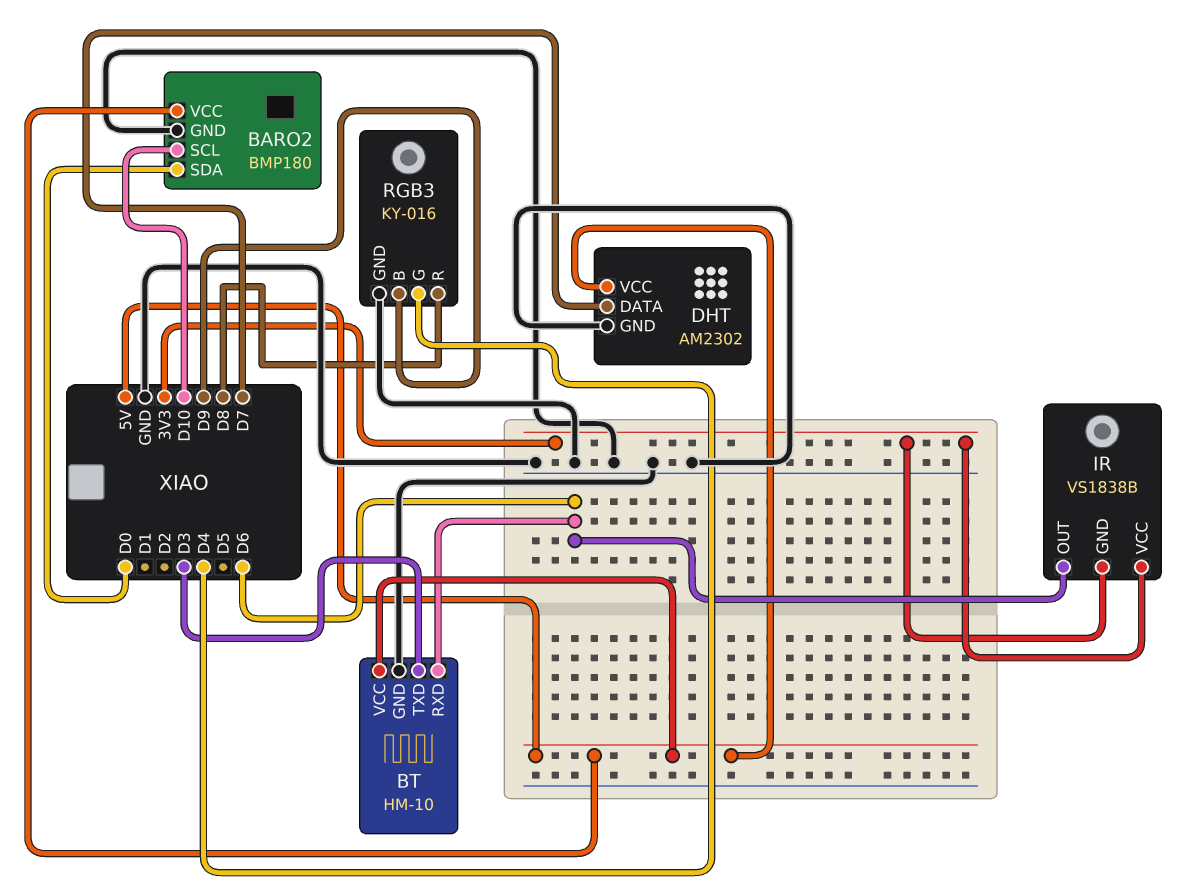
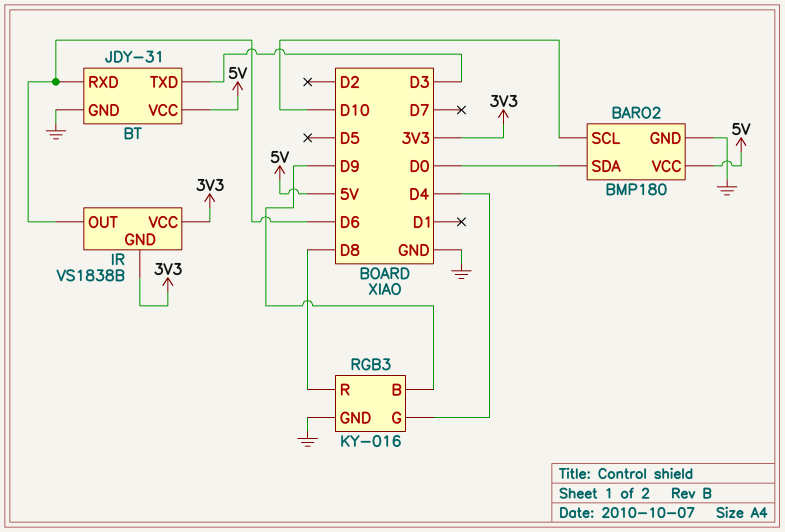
BT: HM-10 -> JDY-31
DHT: AM2302 -> none
DHT pin DATA: D7 -> none
DHT pin GND: GND -> none
DHT pin VCC: 5V -> none

